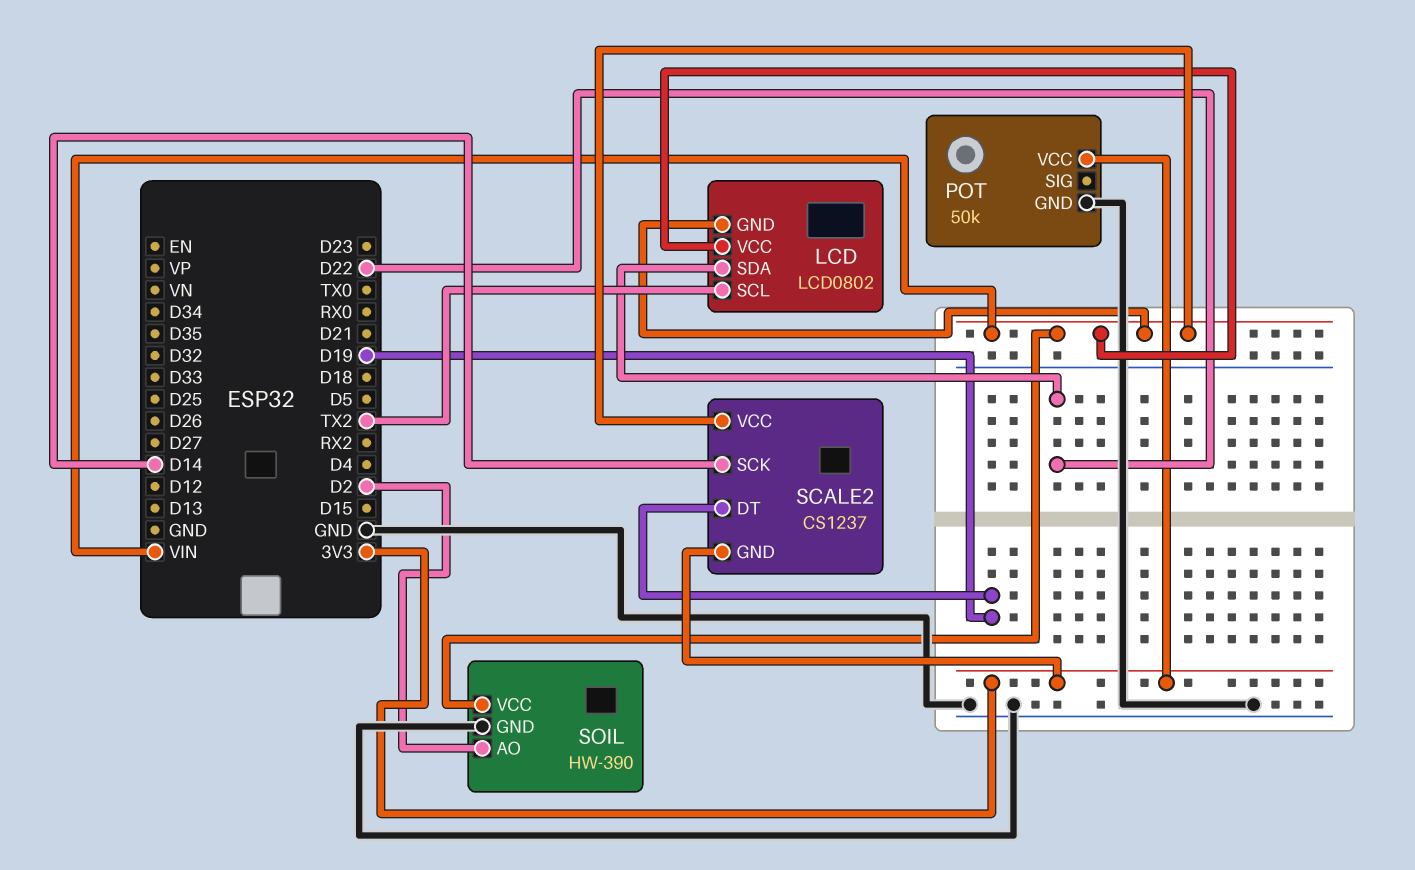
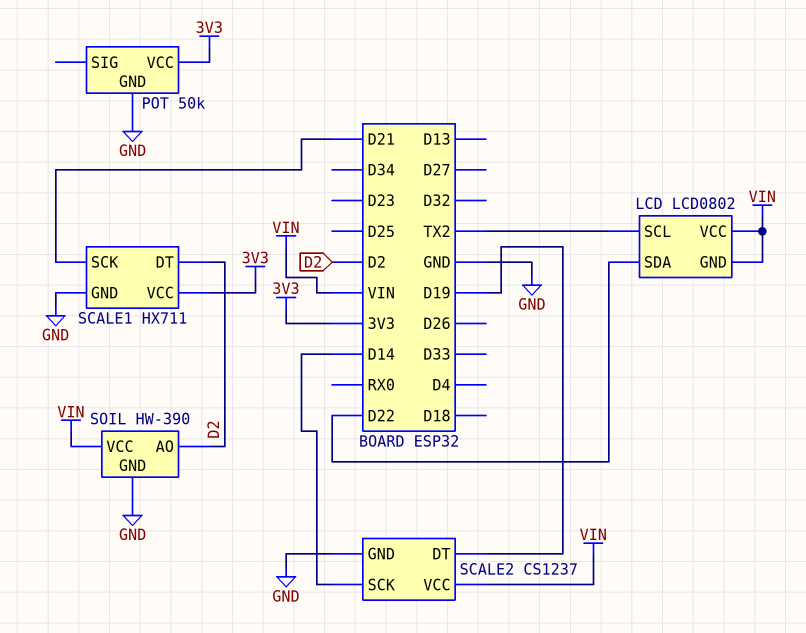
SCALE1: none -> HX711
SCALE1 pin DT: none -> D2
SCALE1 pin GND: none -> GND
SCALE1 pin SCK: none -> D21
SCALE1 pin VCC: none -> 3V3
SCALE2 pin GND: 3V3 -> GND

